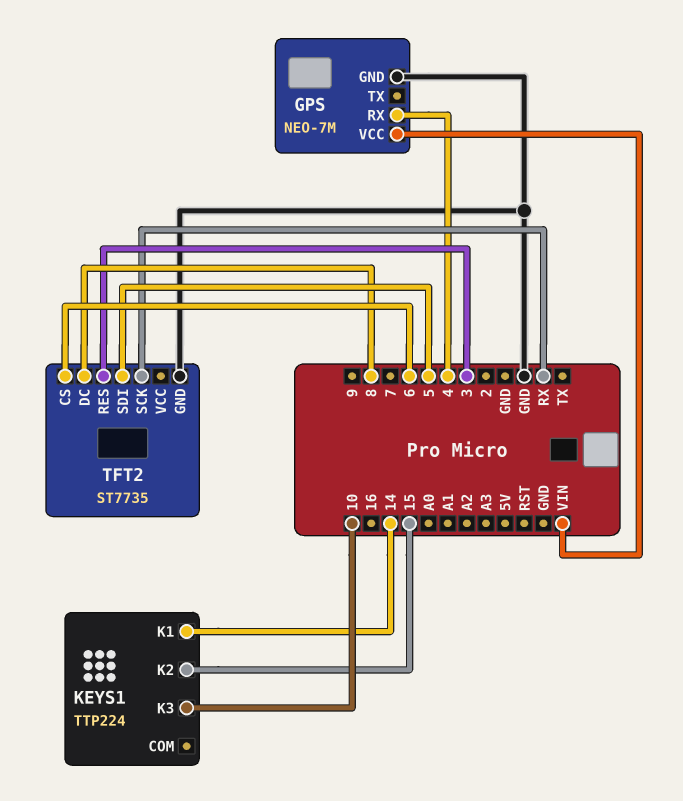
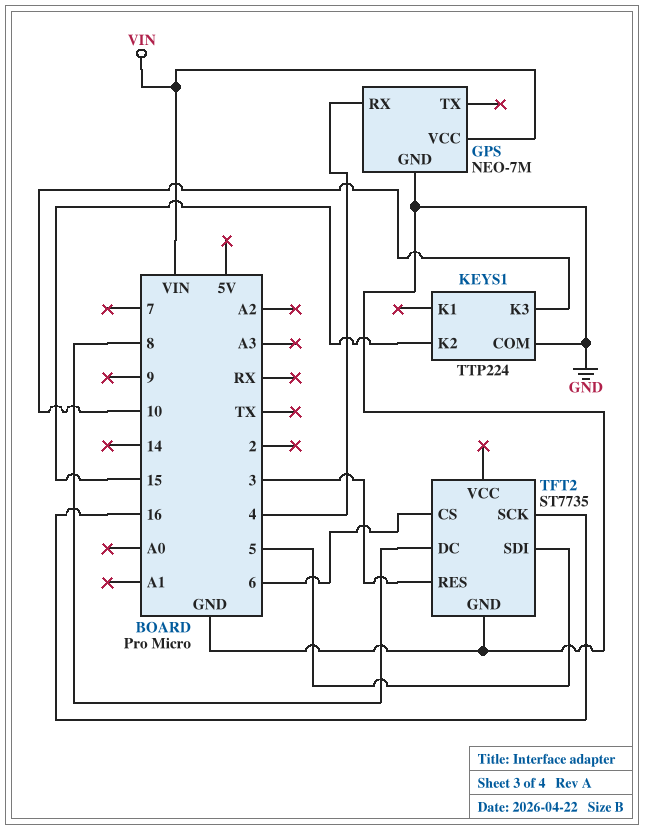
KEYS1 pin COM: none -> GND
KEYS1 pin K1: 14 -> none
TFT2 pin SCK: RX -> 16

